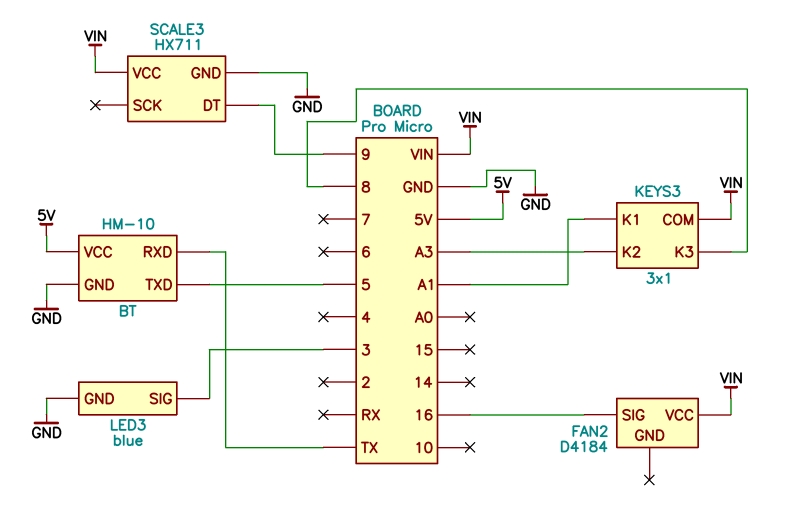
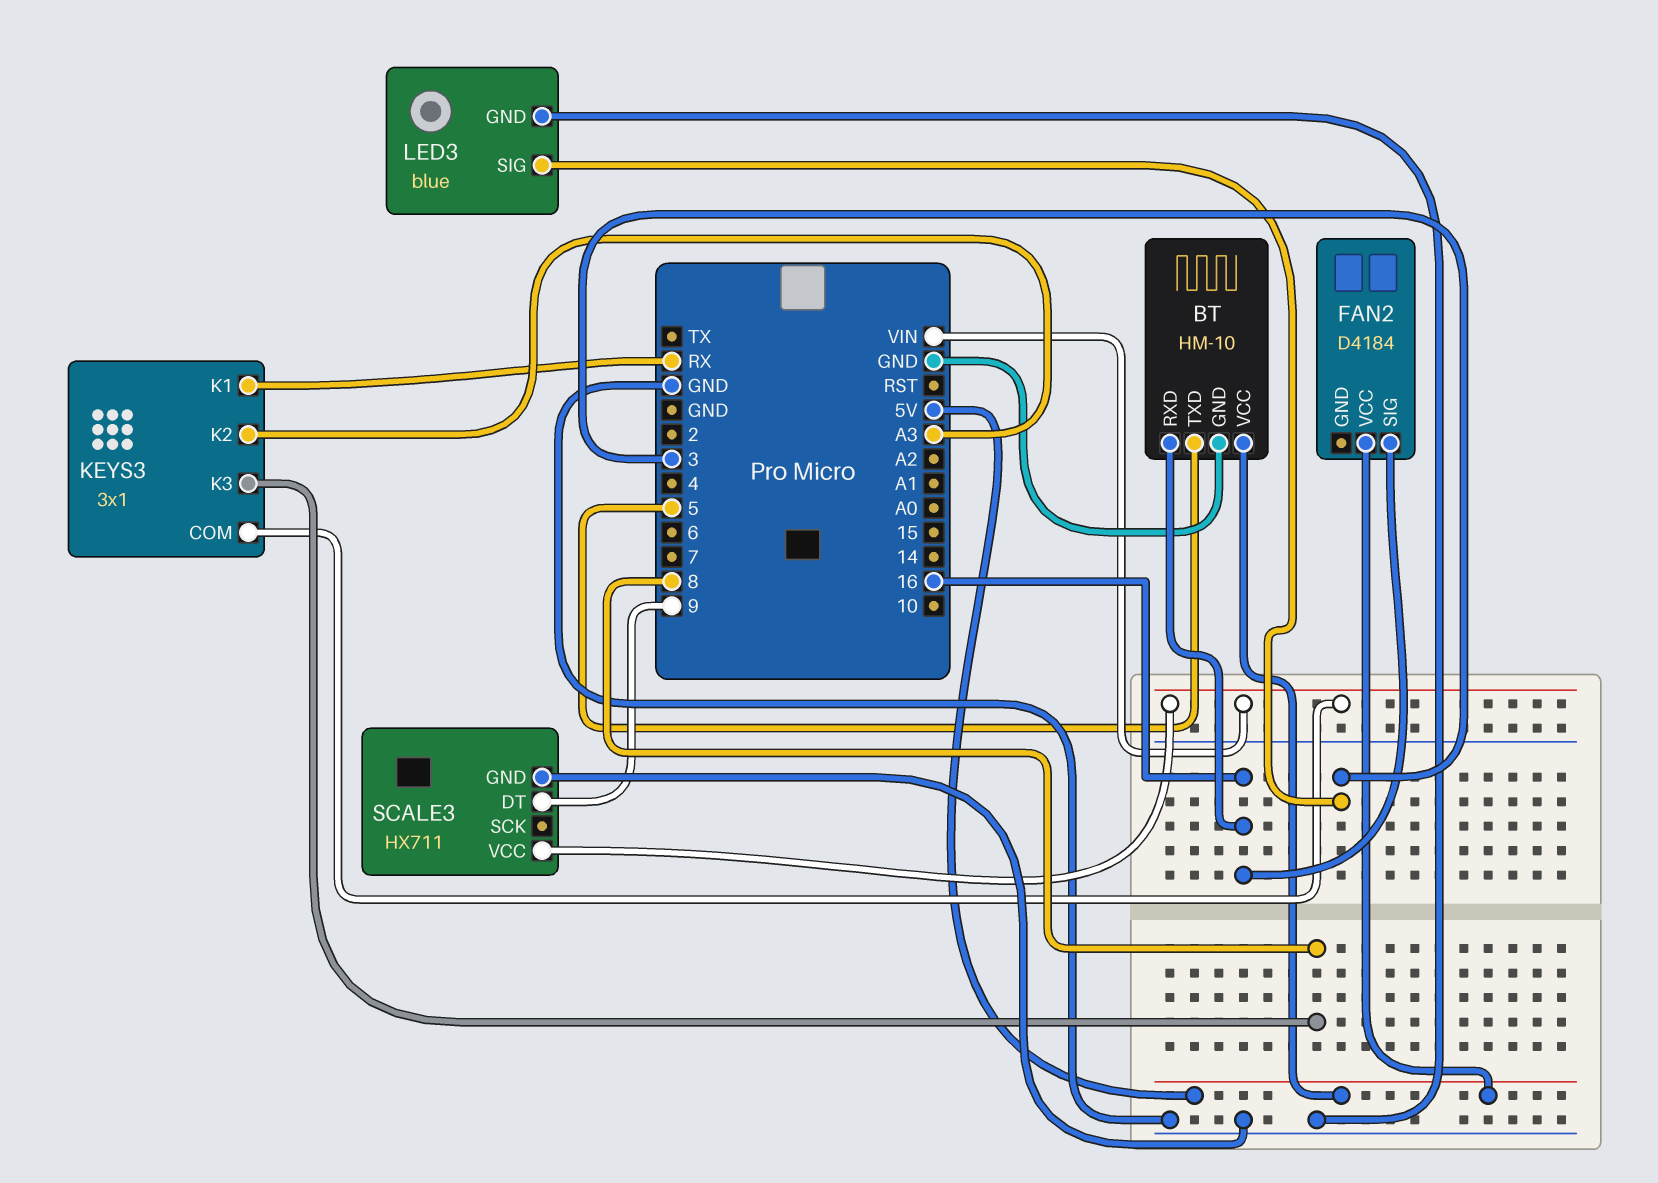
BT pin RXD: TX -> 16
FAN2 pin VCC: VIN -> 5V
KEYS3 pin K1: A1 -> RX

